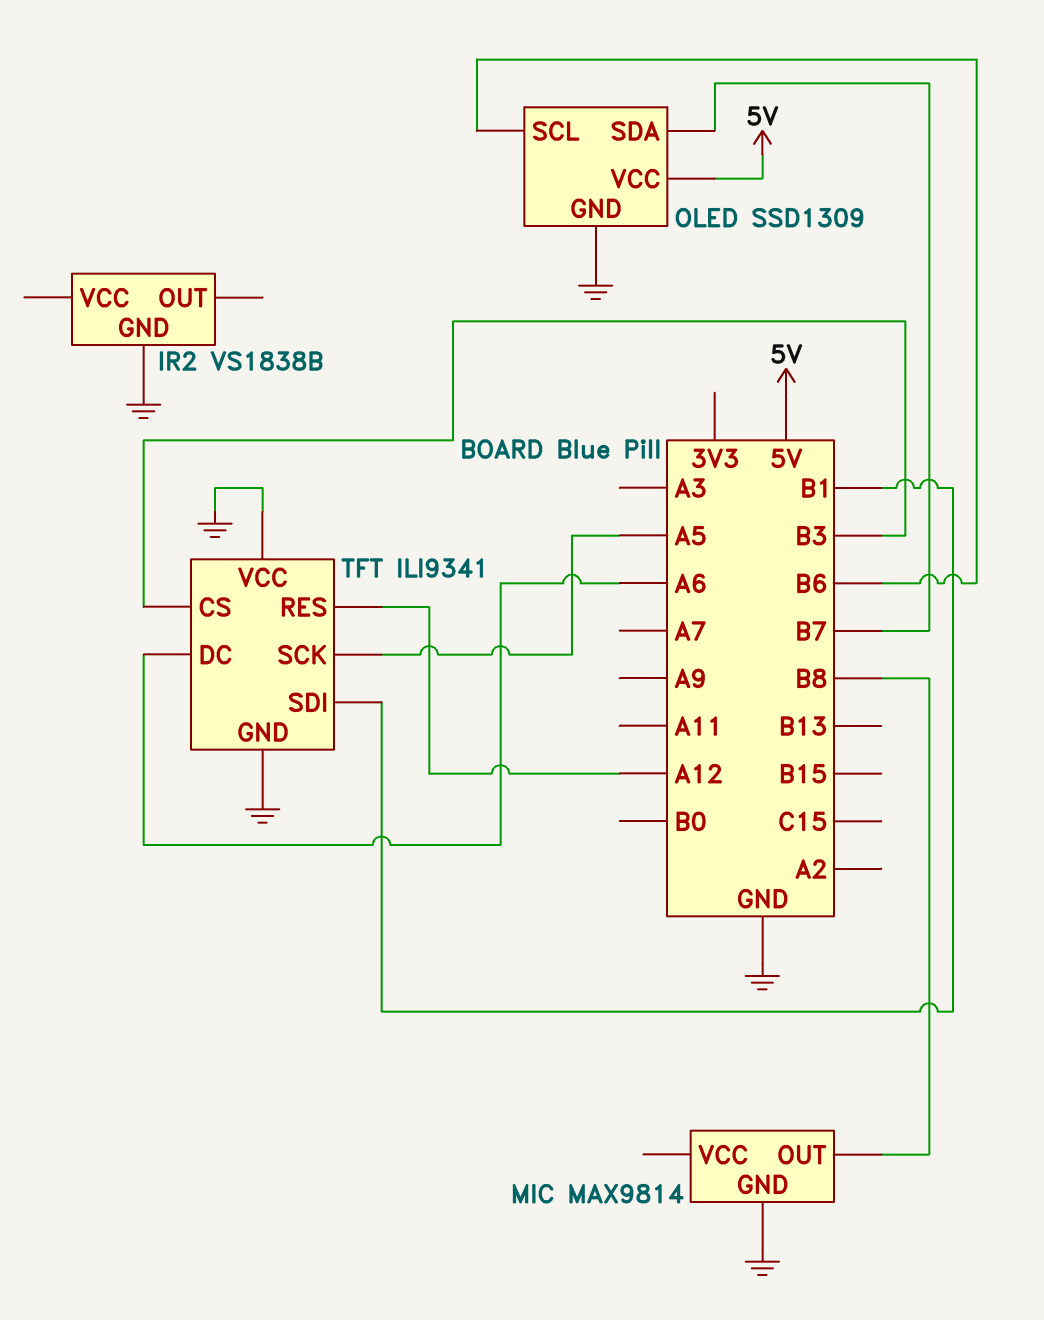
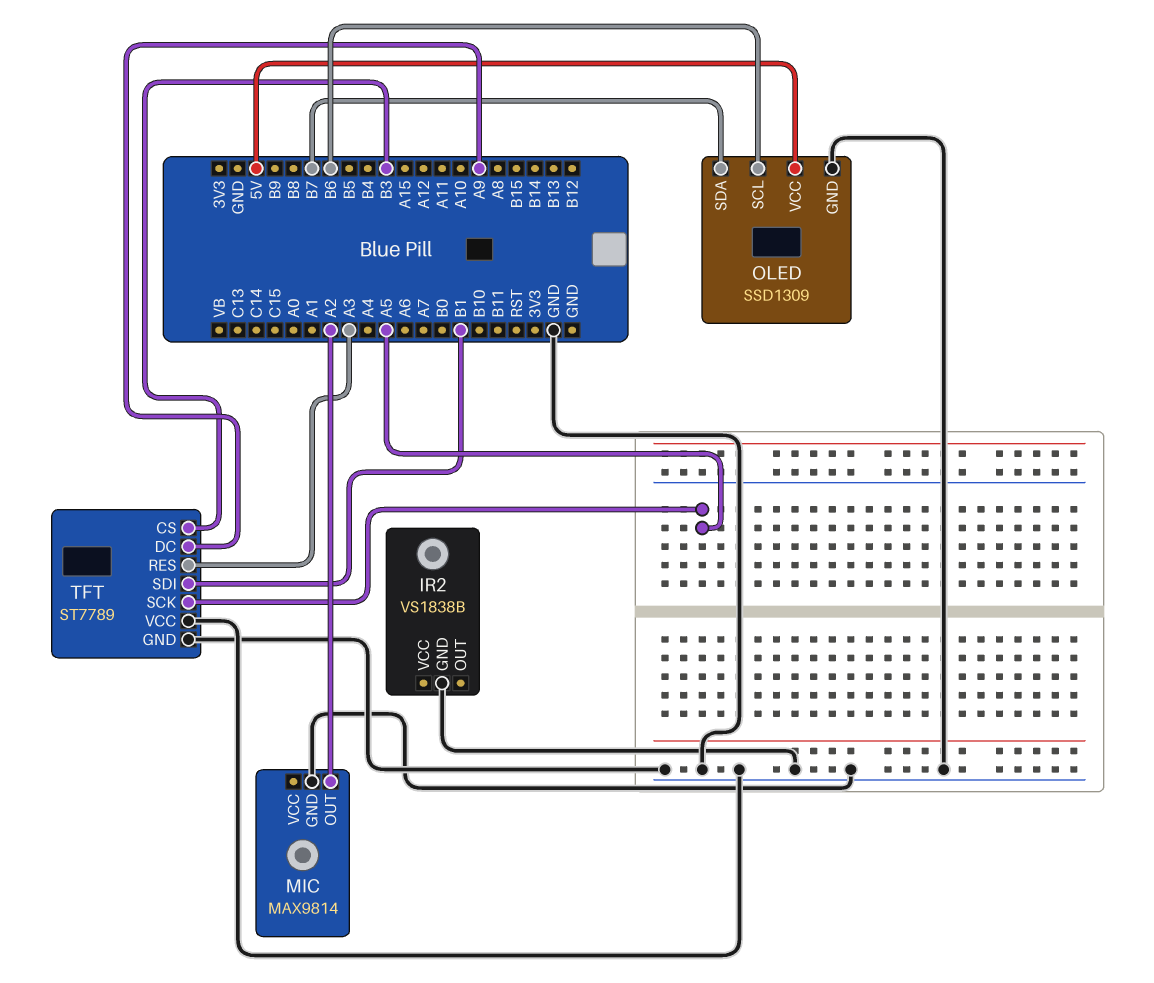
MIC pin OUT: B8 -> A2
TFT: ILI9341 -> ST7789
TFT pin DC: A6 -> A9
TFT pin RES: A12 -> A3

